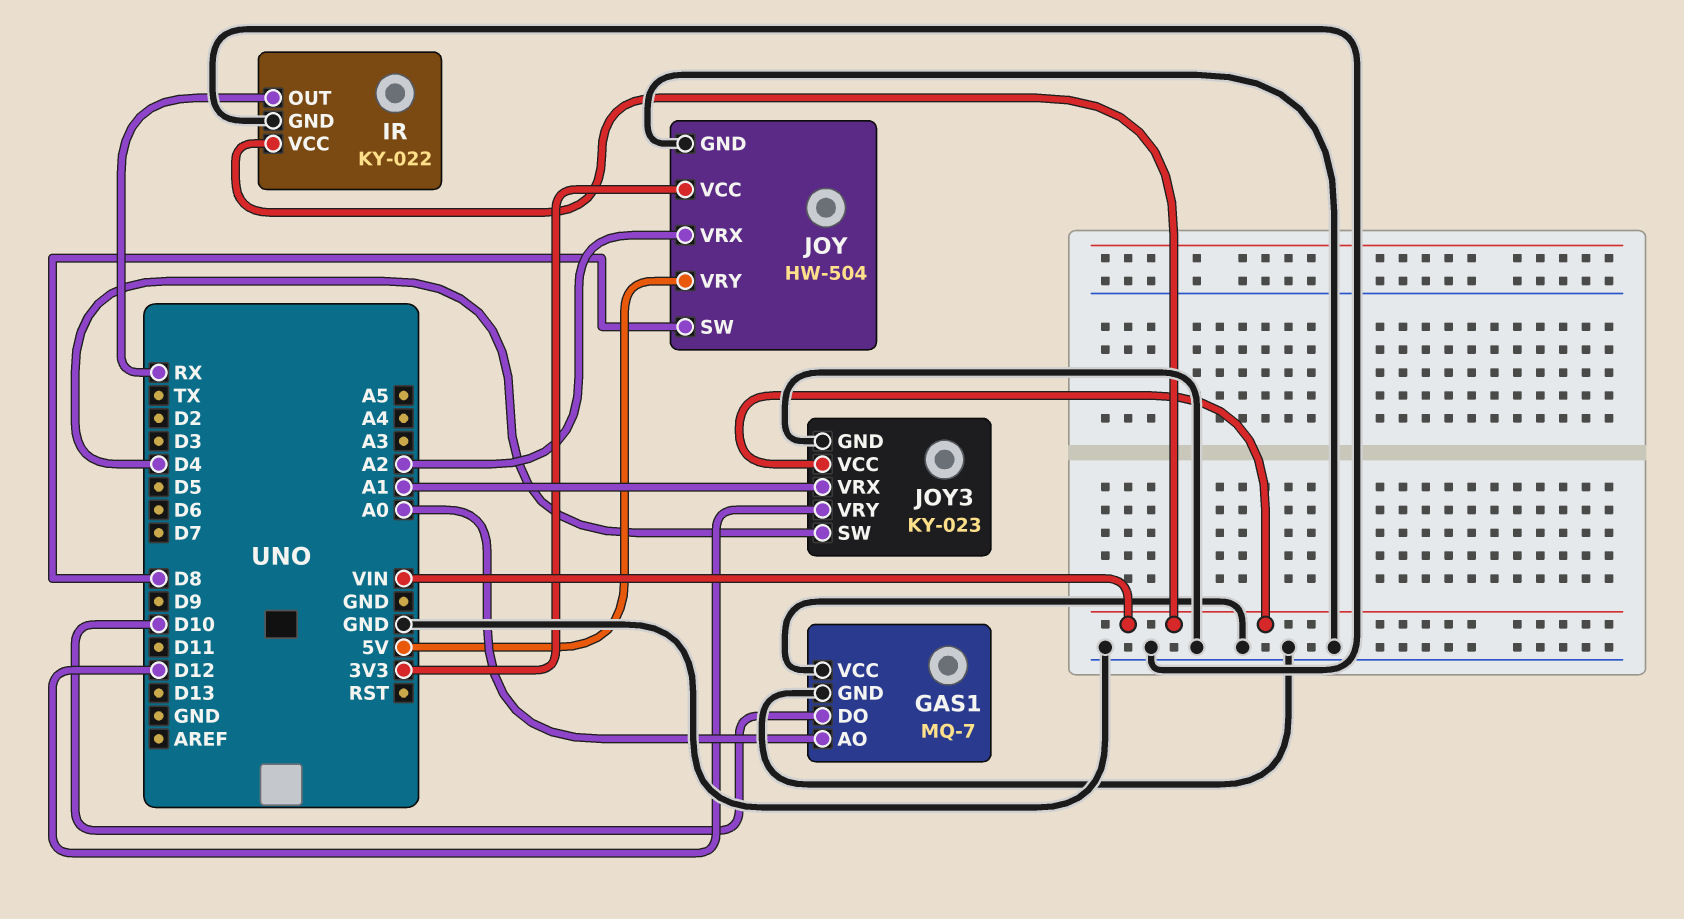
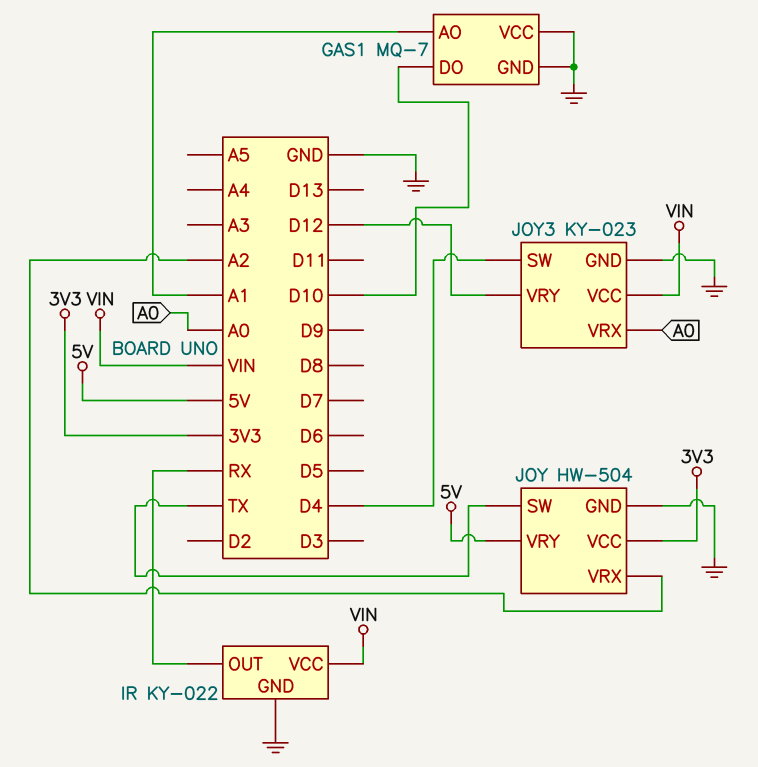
GAS1 pin AO: A0 -> A1
JOY pin SW: D8 -> TX
JOY3 pin VRX: A1 -> A0

